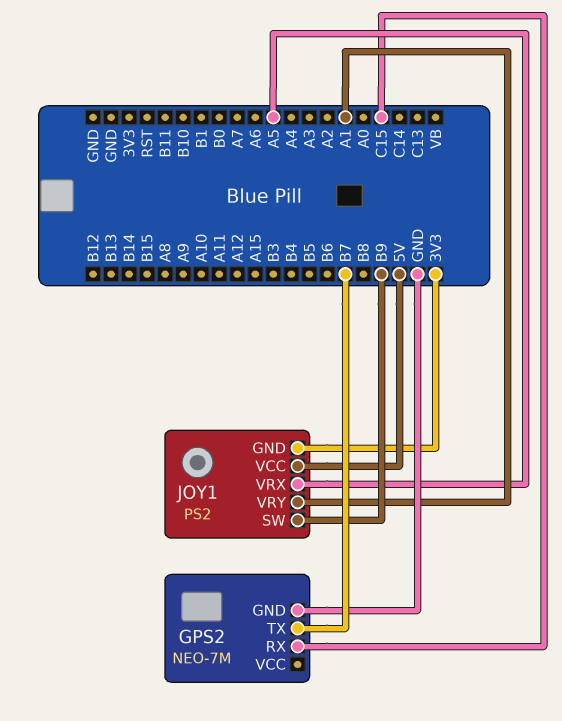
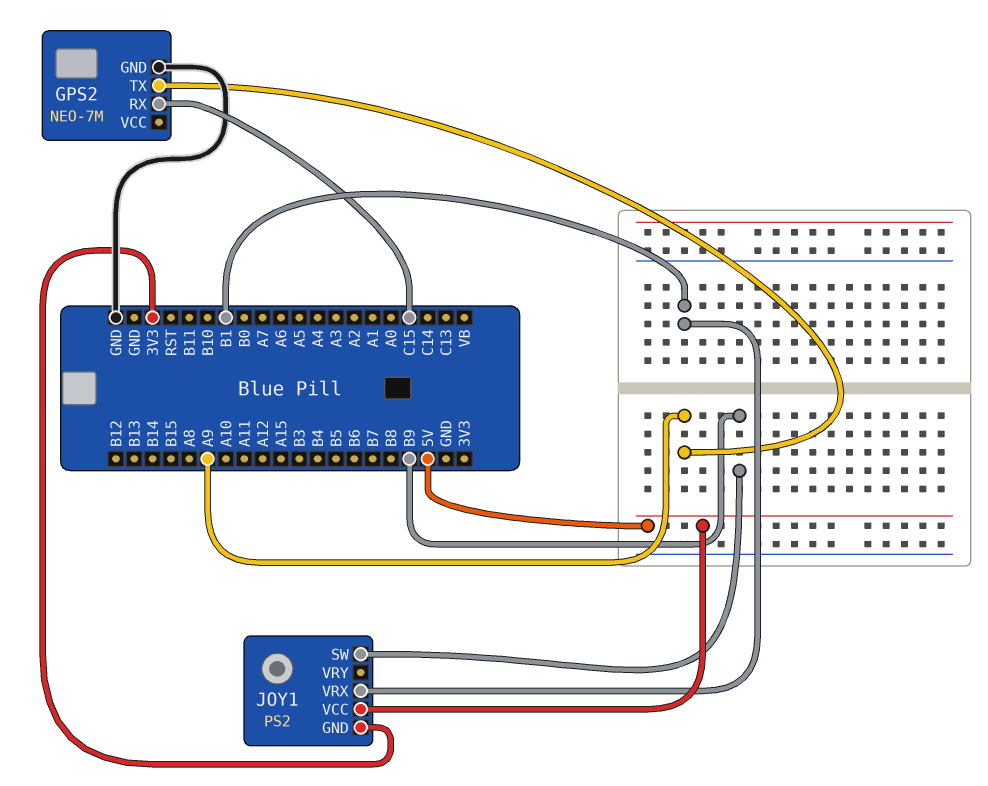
GPS2 pin TX: B7 -> A9
JOY1 pin VRX: A5 -> B1
JOY1 pin VRY: A1 -> none

